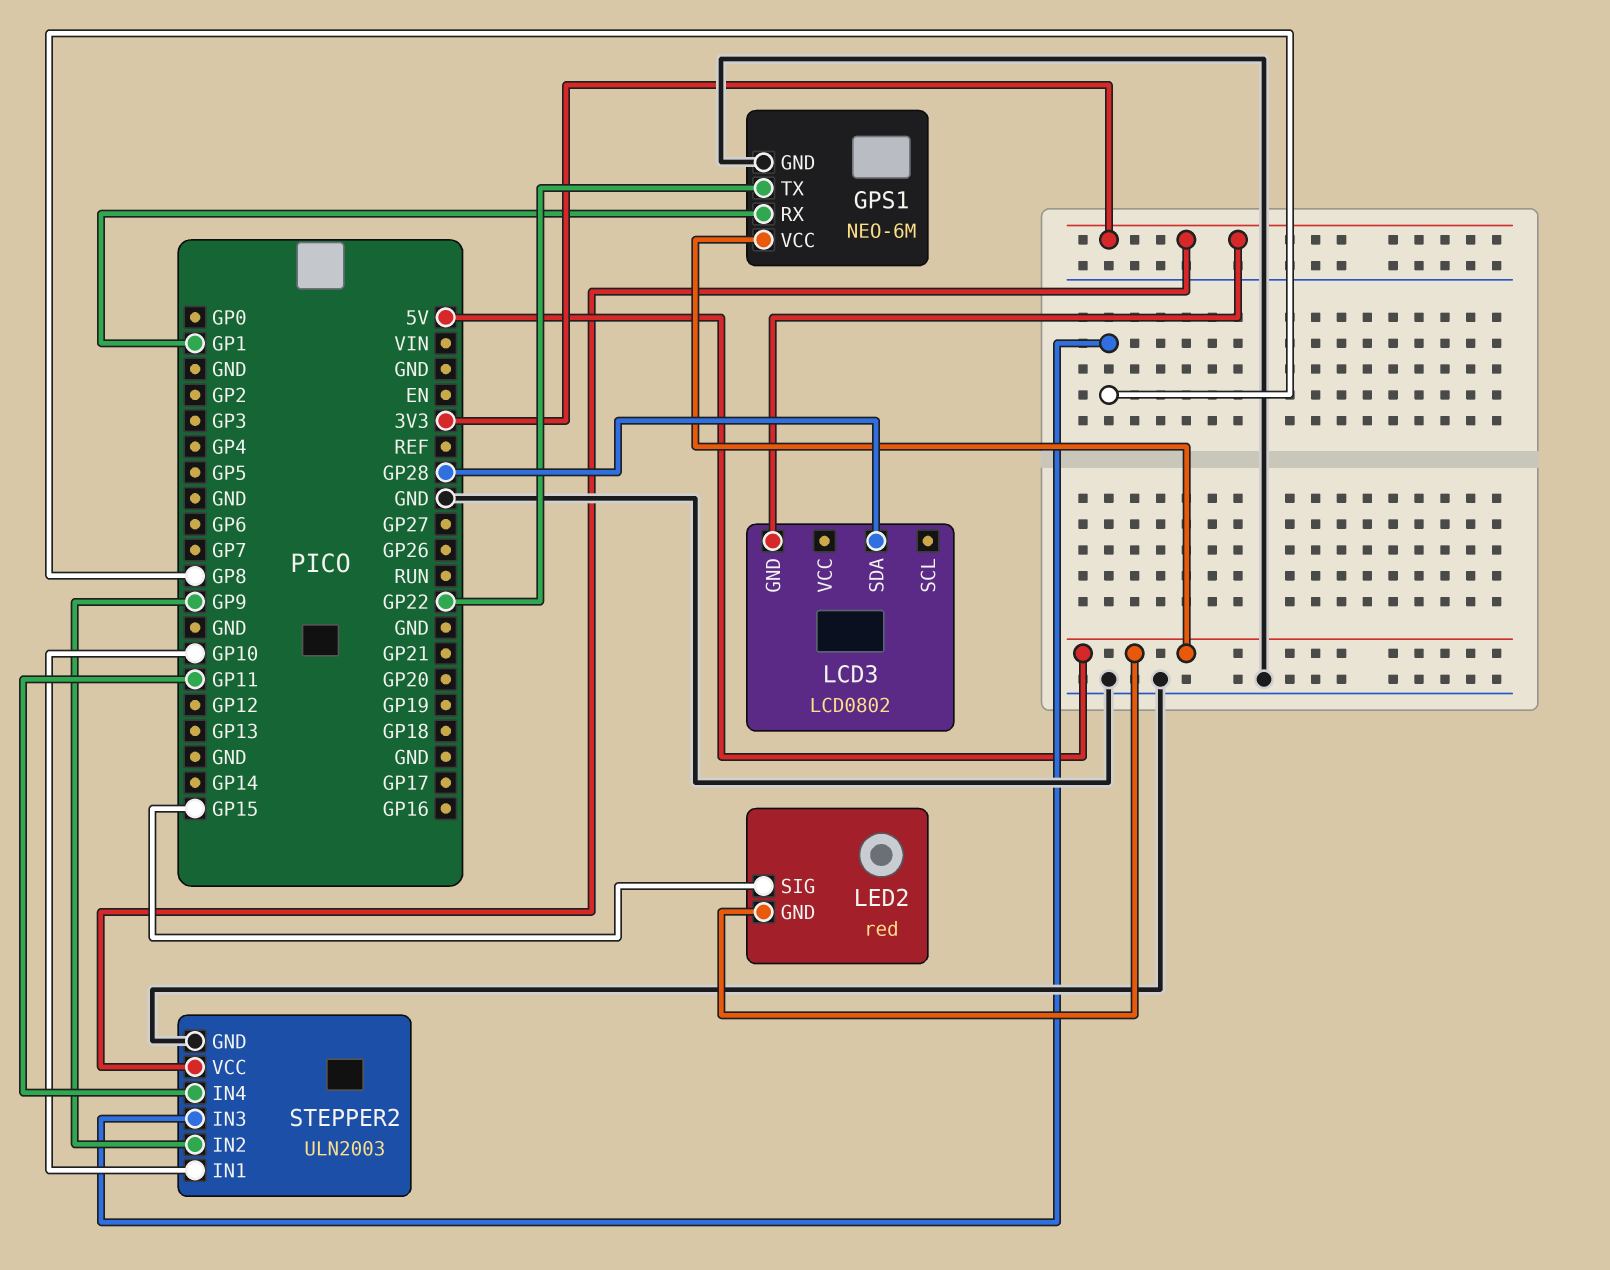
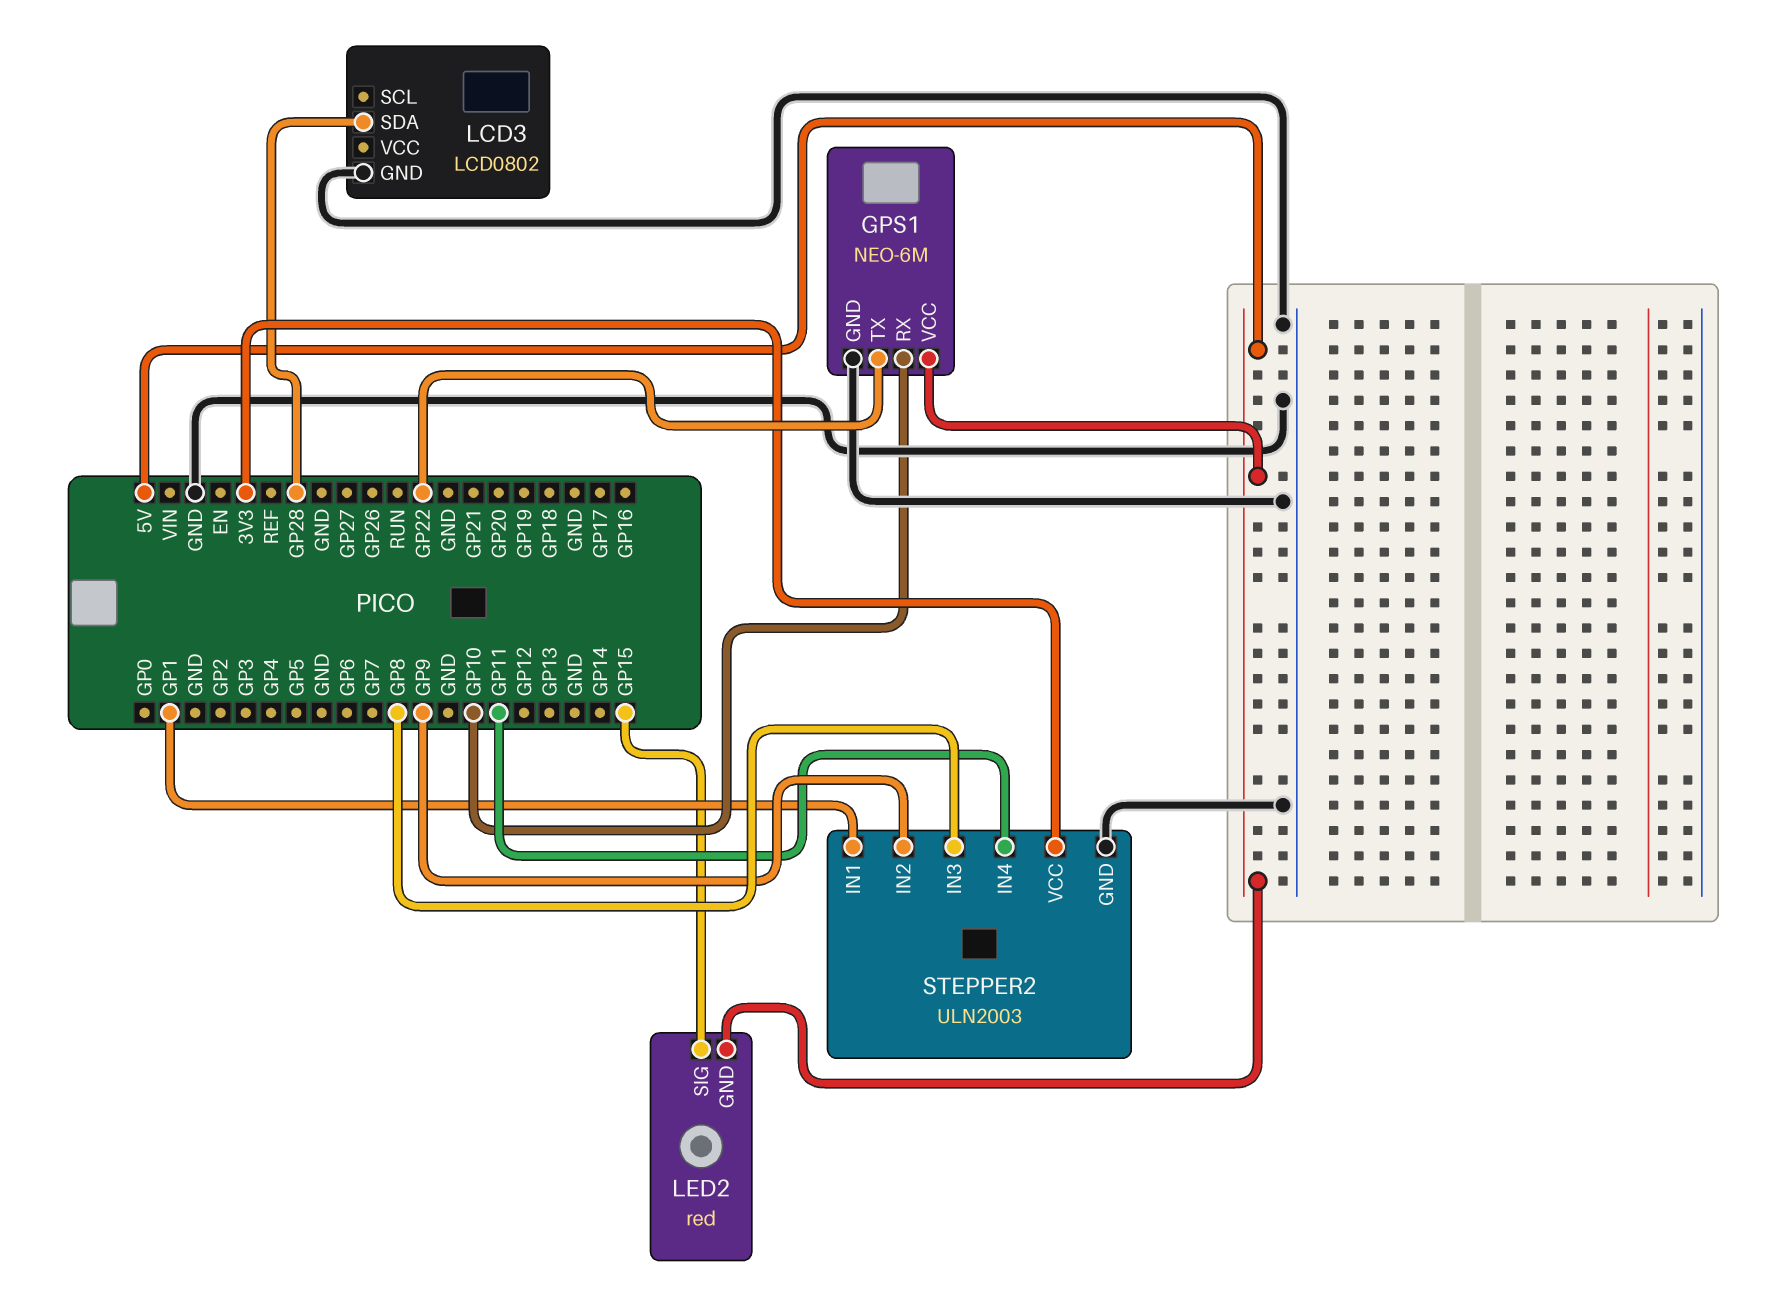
GPS1 pin RX: GP1 -> GP10
LCD3 pin GND: 3V3 -> GND
STEPPER2 pin IN1: GP10 -> GP1

